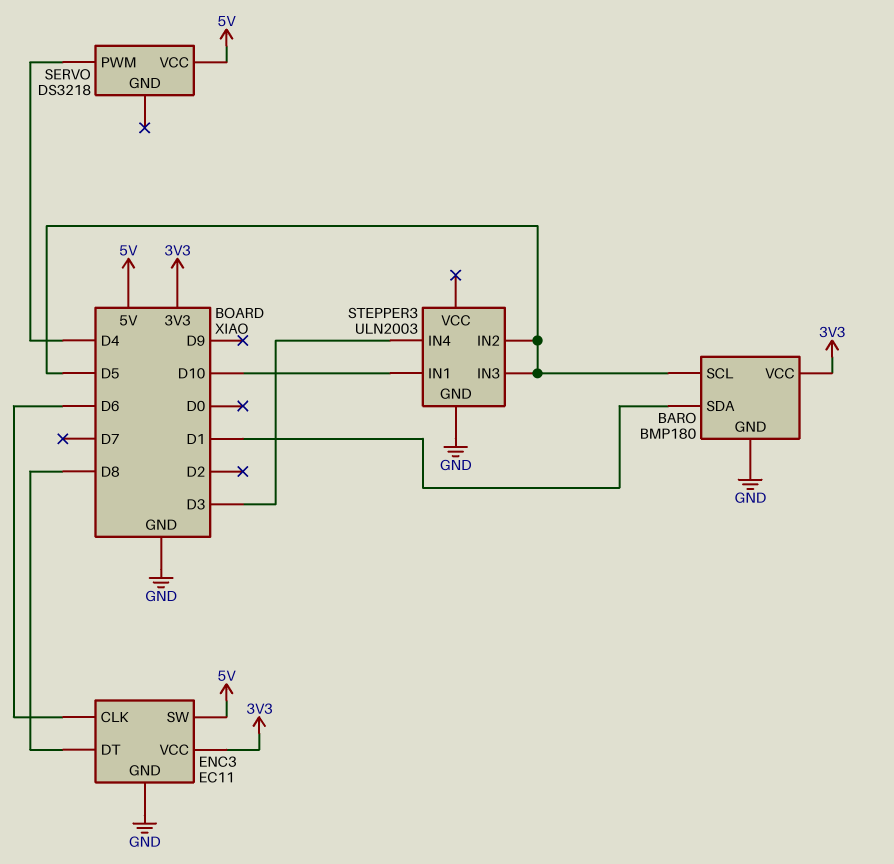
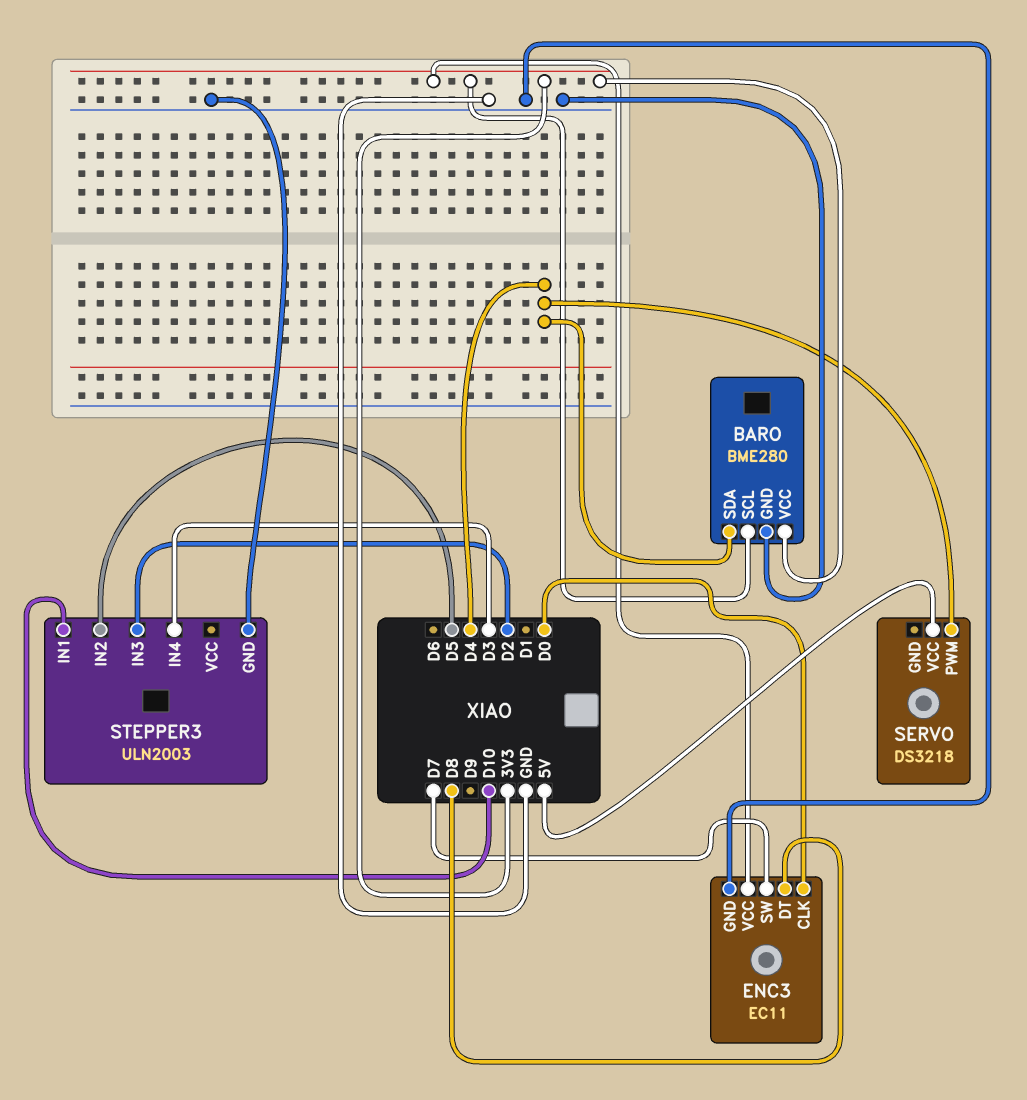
BARO: BMP180 -> BME280
BARO pin SCL: D5 -> 3V3
BARO pin SDA: D1 -> D4
ENC3 pin CLK: D6 -> D0
ENC3 pin SW: 5V -> D7
STEPPER3 pin IN3: D5 -> D2

